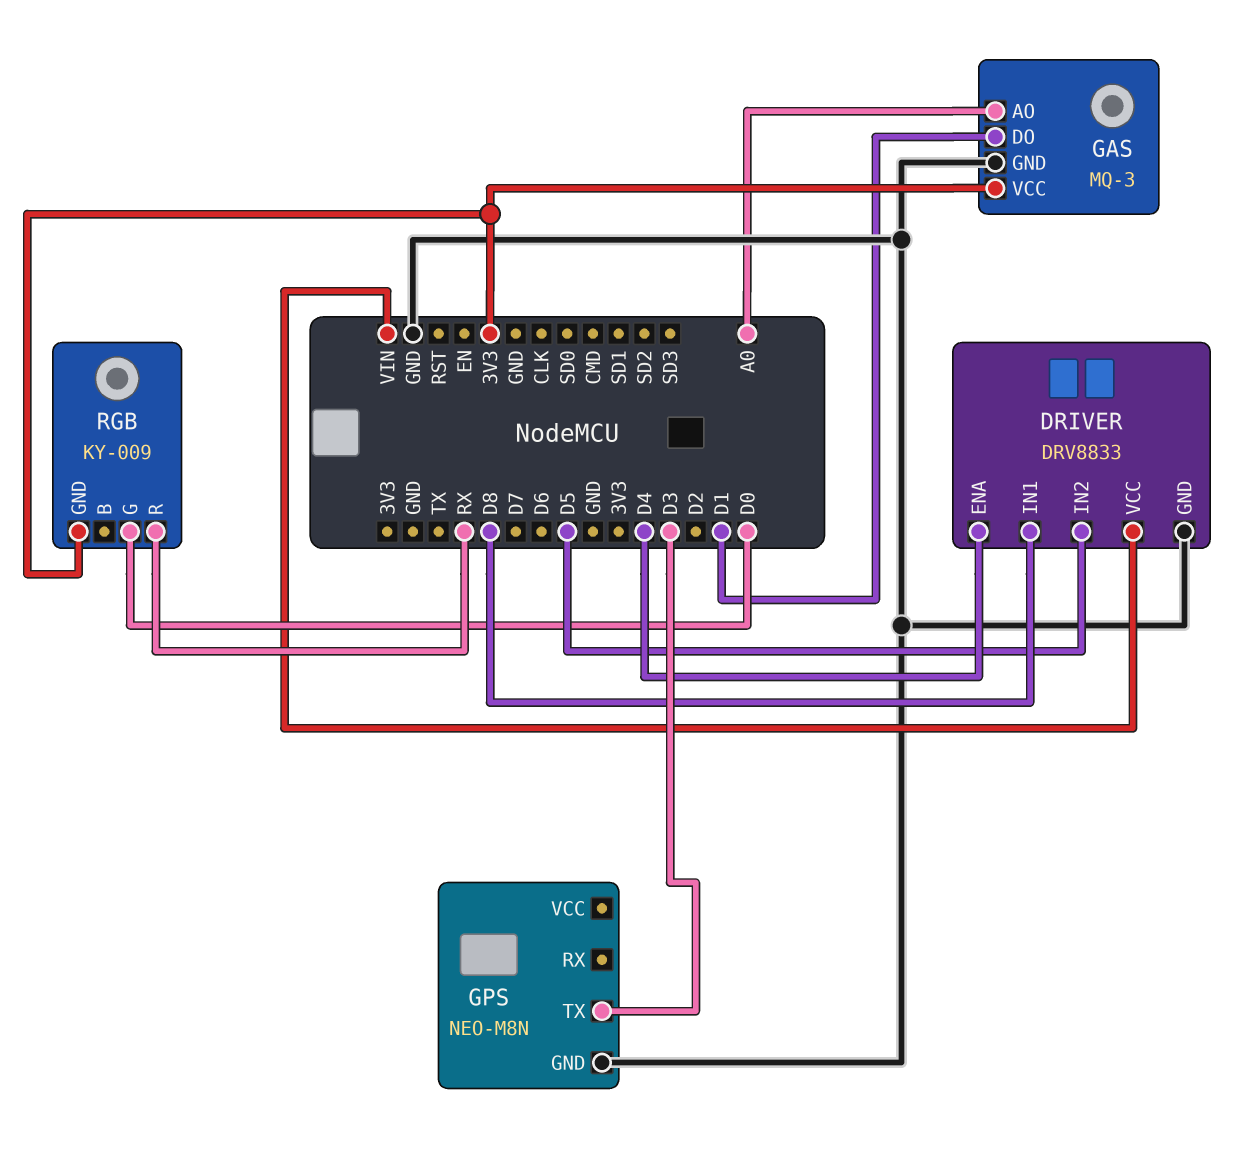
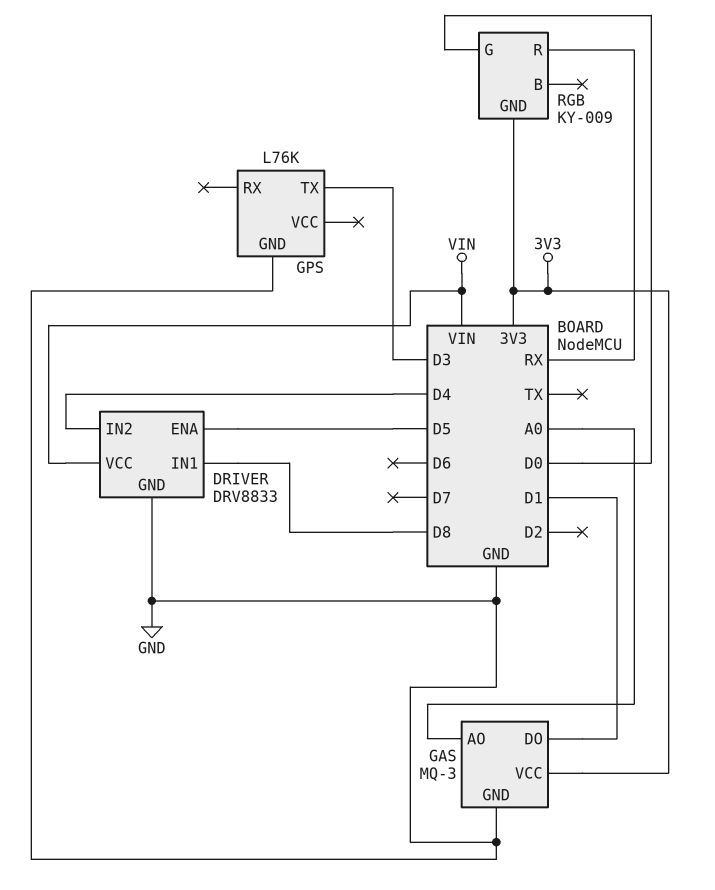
DRIVER pin ENA: D4 -> D5
DRIVER pin IN2: D5 -> D4
GPS: NEO-M8N -> L76K

